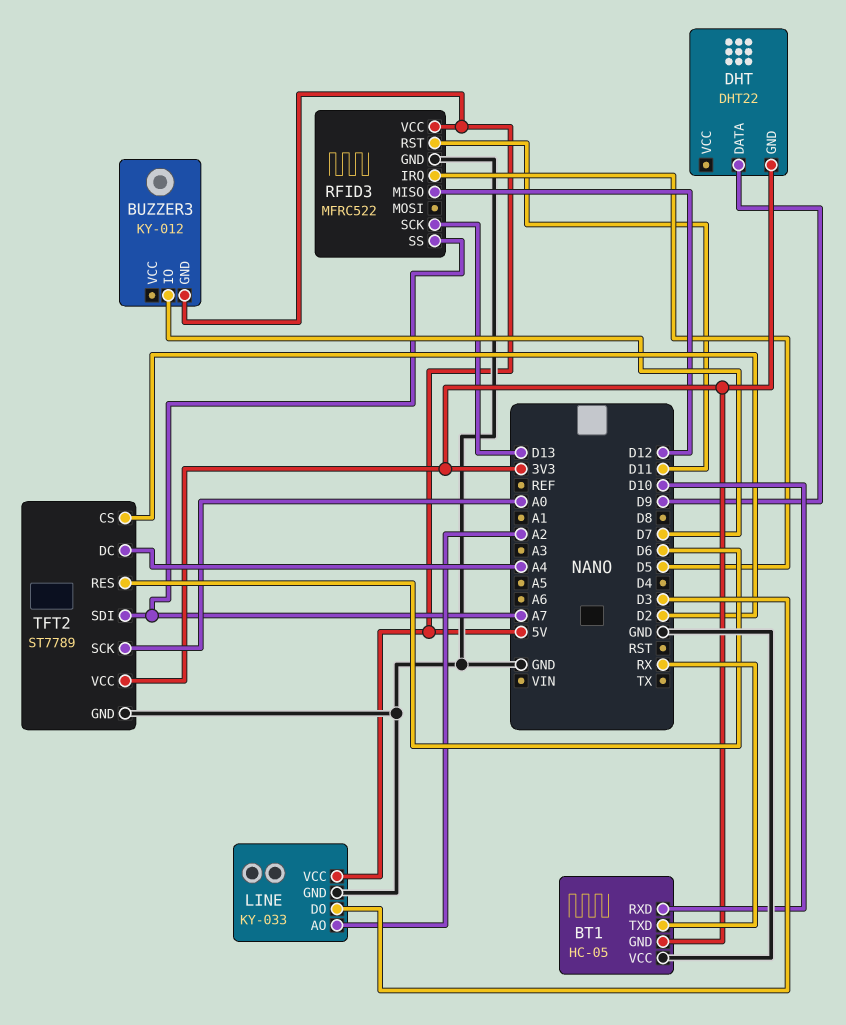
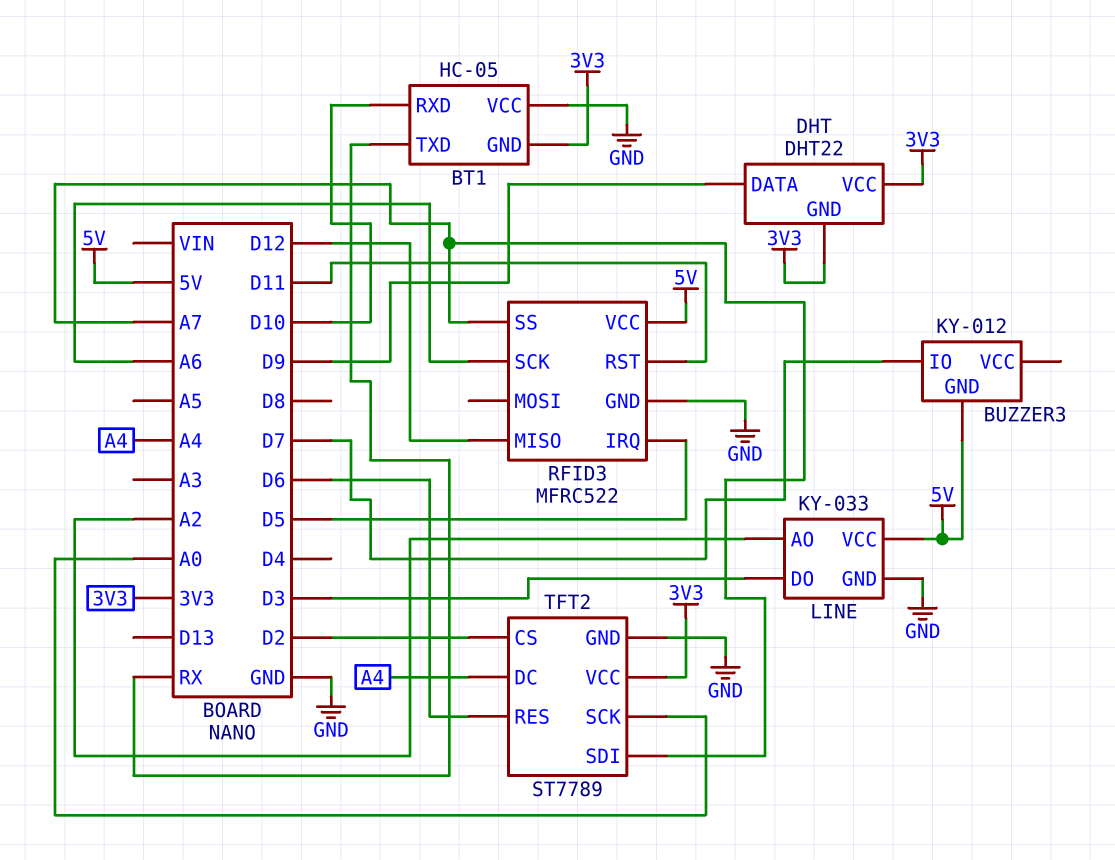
DHT pin VCC: none -> 3V3
RFID3 pin SCK: D13 -> A6

